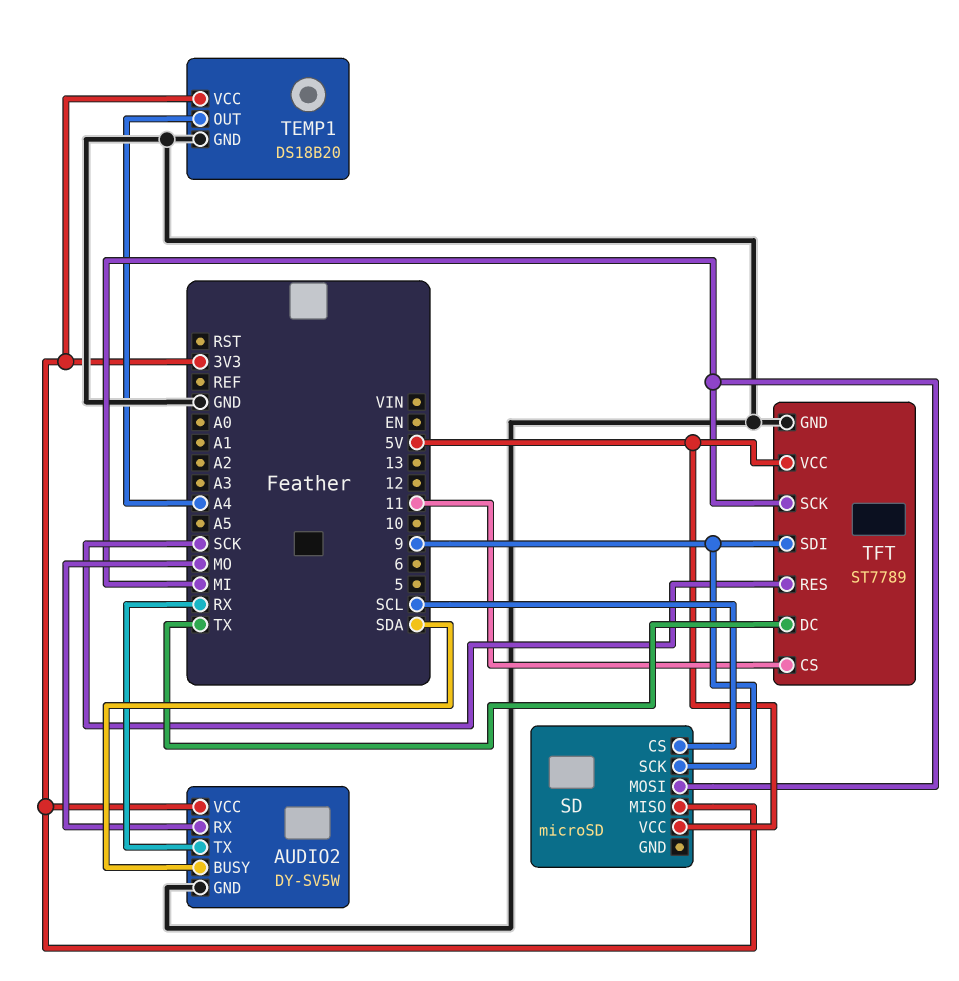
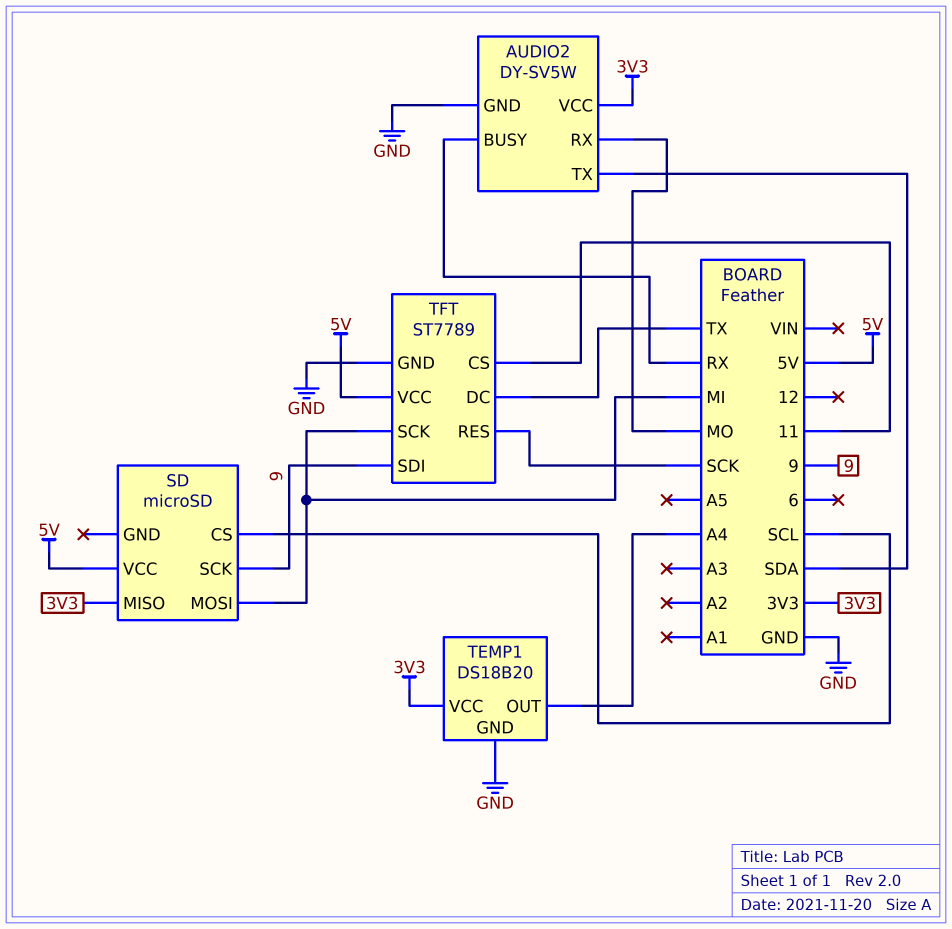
AUDIO2 pin BUSY: SDA -> RX
AUDIO2 pin TX: RX -> SDA

